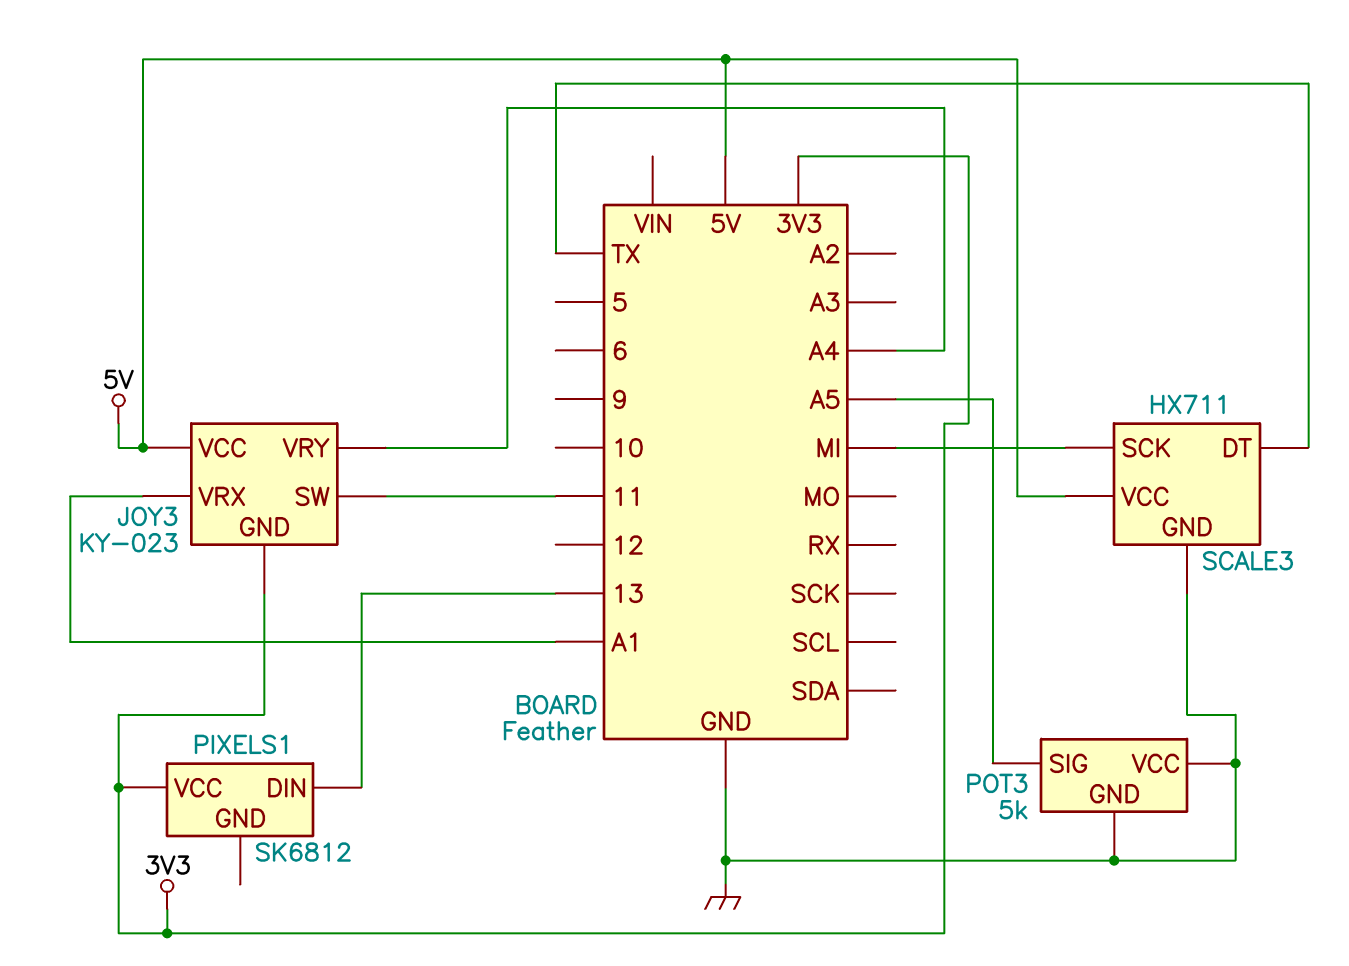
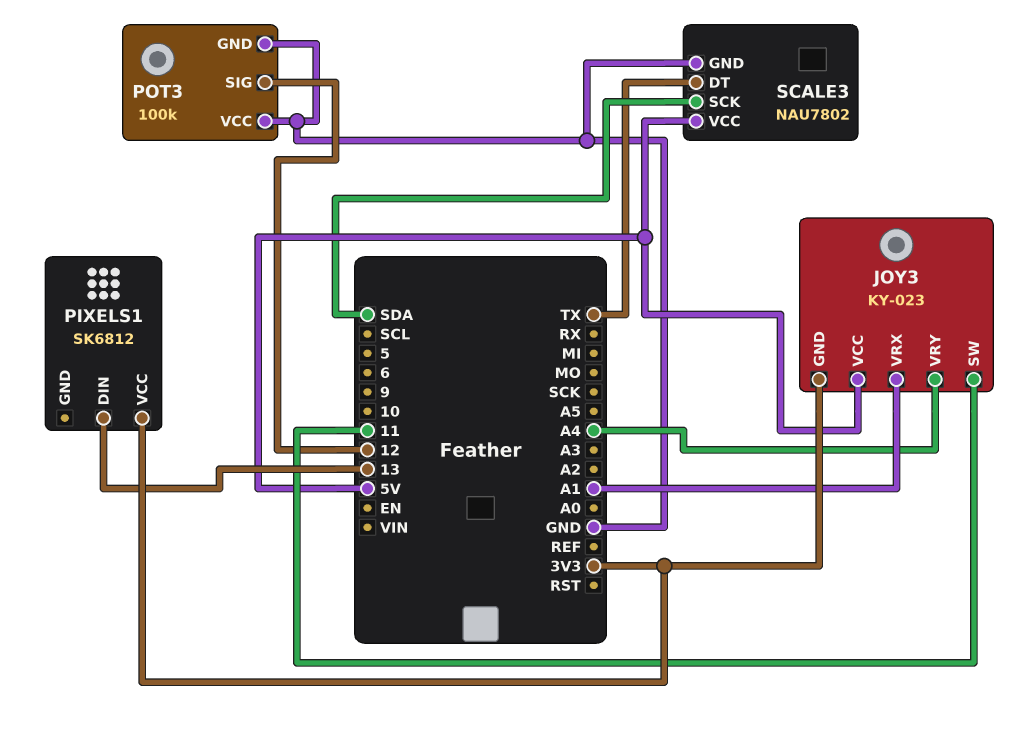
POT3: 5k -> 100k
POT3 pin SIG: A5 -> 12
SCALE3: HX711 -> NAU7802
SCALE3 pin SCK: MI -> SDA

